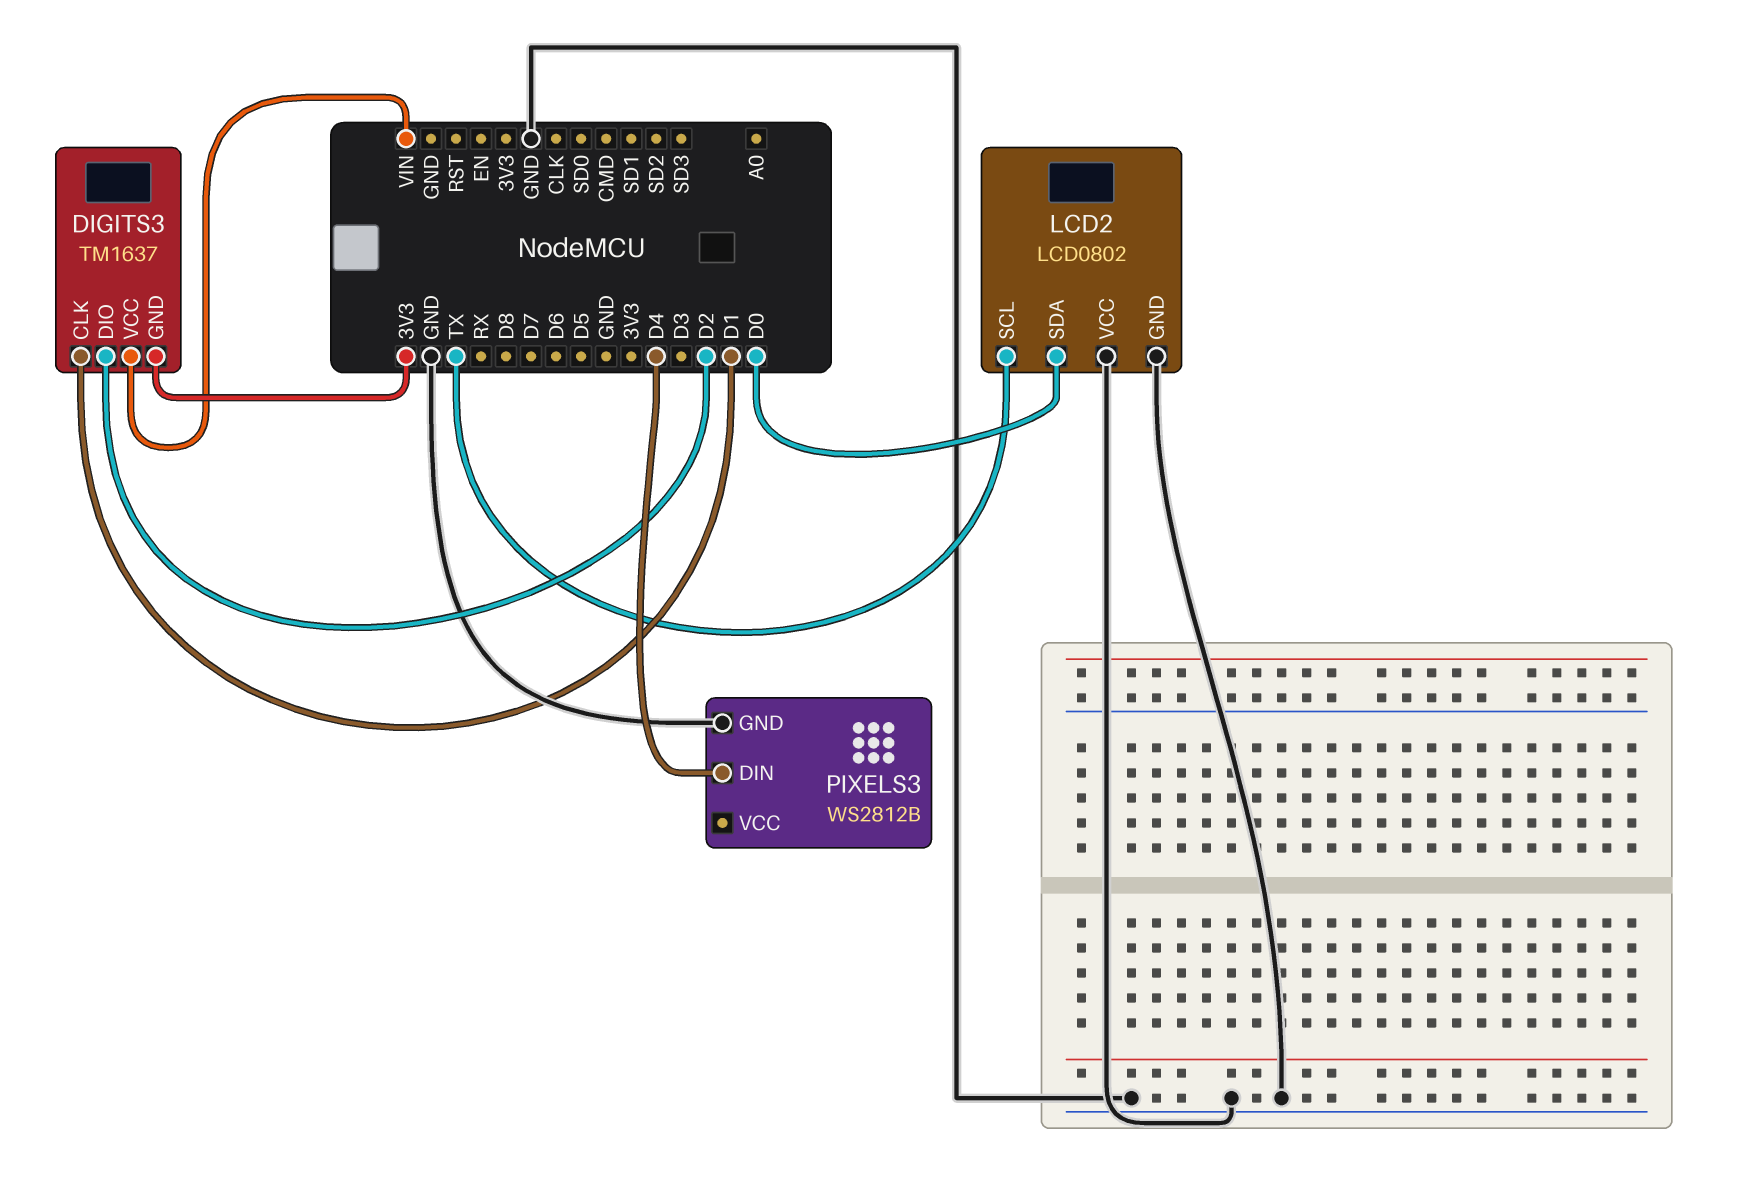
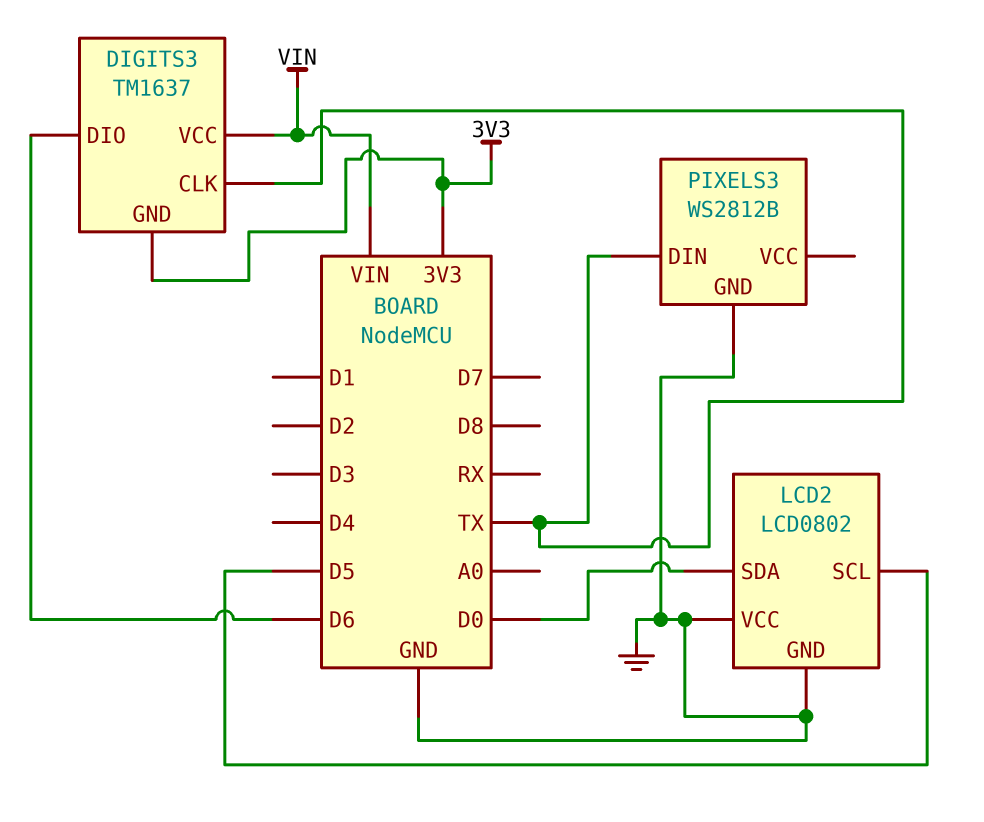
DIGITS3 pin CLK: D1 -> TX
DIGITS3 pin DIO: D2 -> D6
LCD2 pin SCL: TX -> D5
PIXELS3 pin DIN: D4 -> TX

